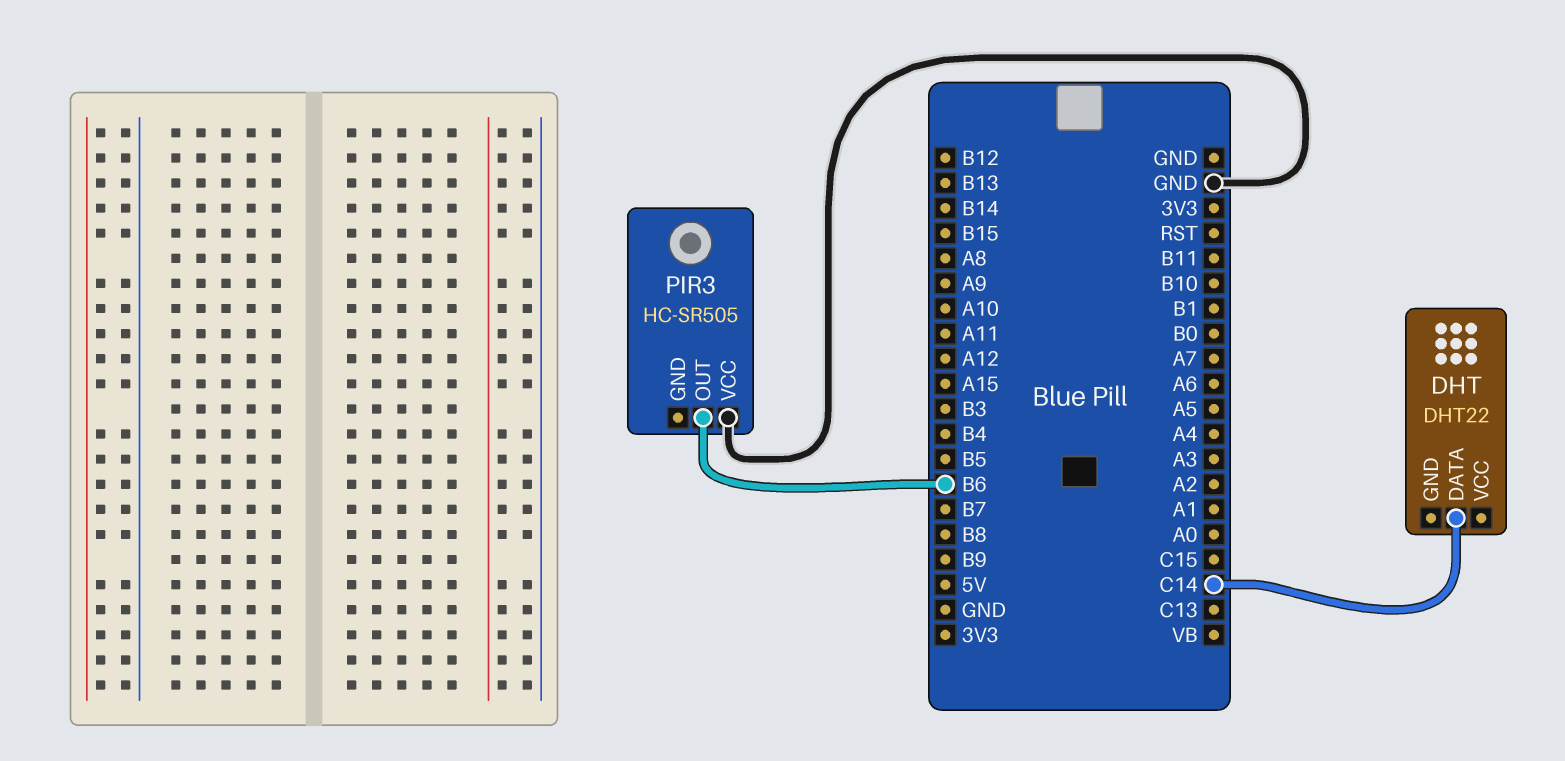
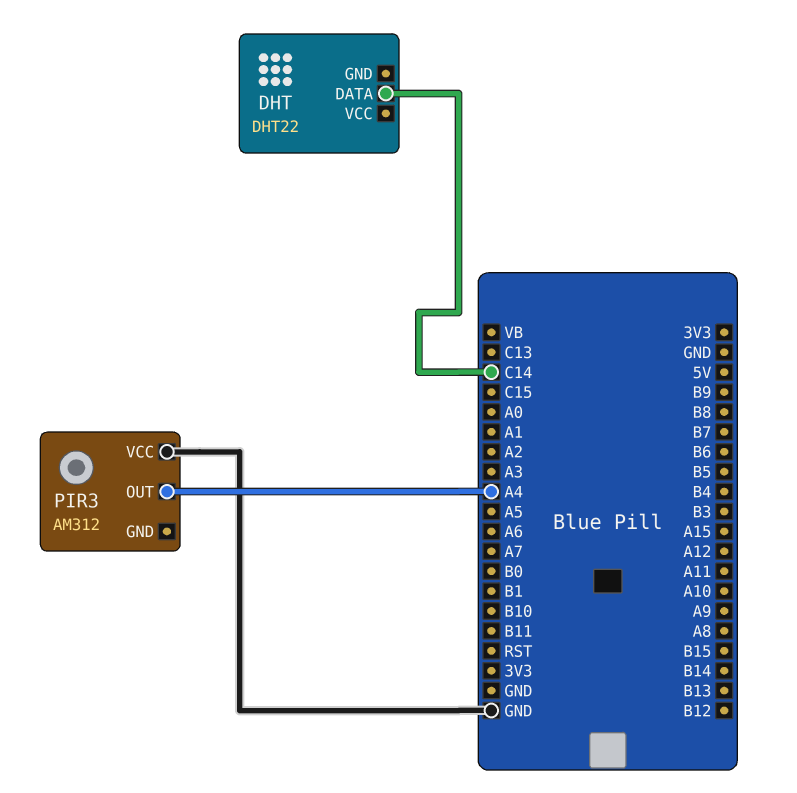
PIR3: HC-SR505 -> AM312
PIR3 pin OUT: B6 -> A4

